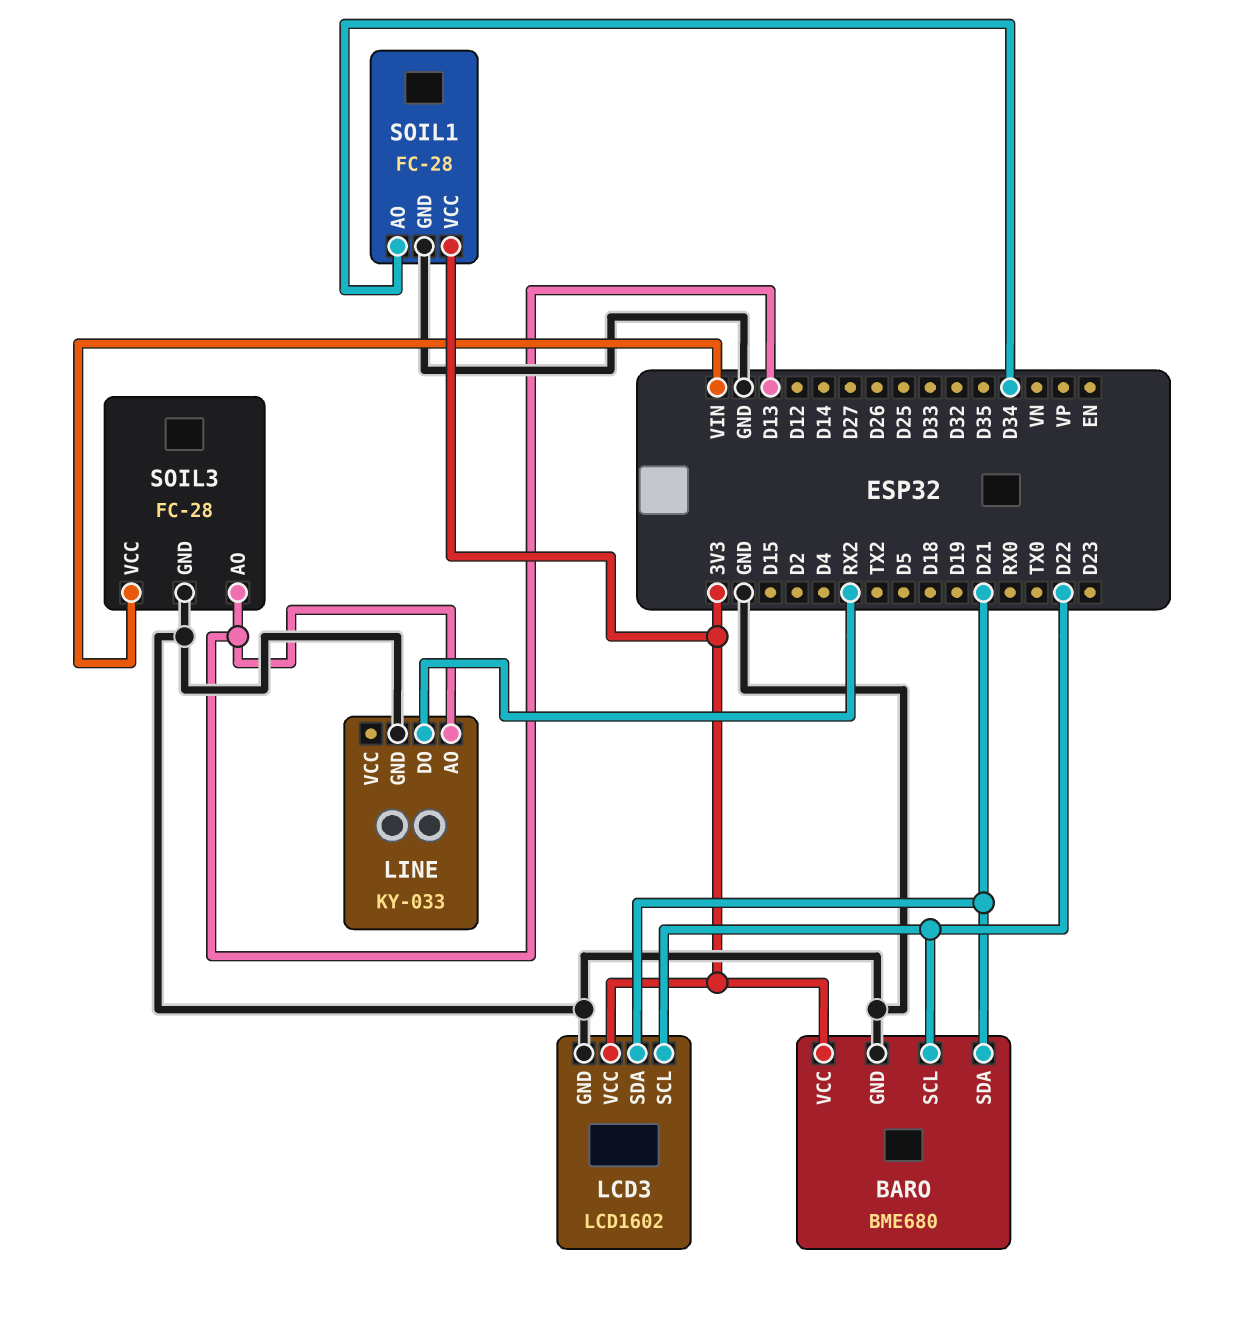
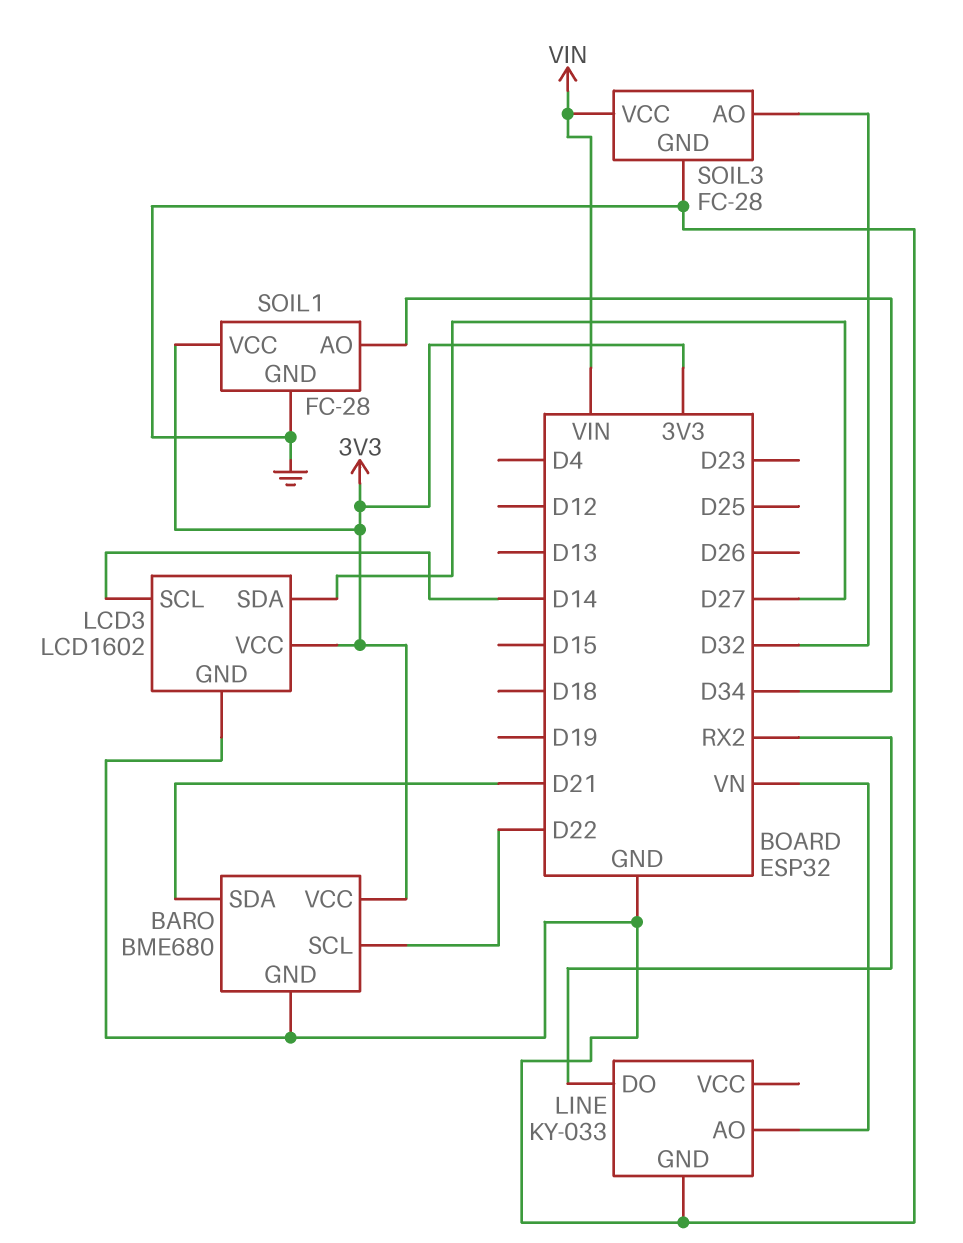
LCD3 pin SCL: D22 -> D14
LCD3 pin SDA: D21 -> D27
LINE pin AO: D13 -> VN
SOIL3 pin AO: D13 -> D32

